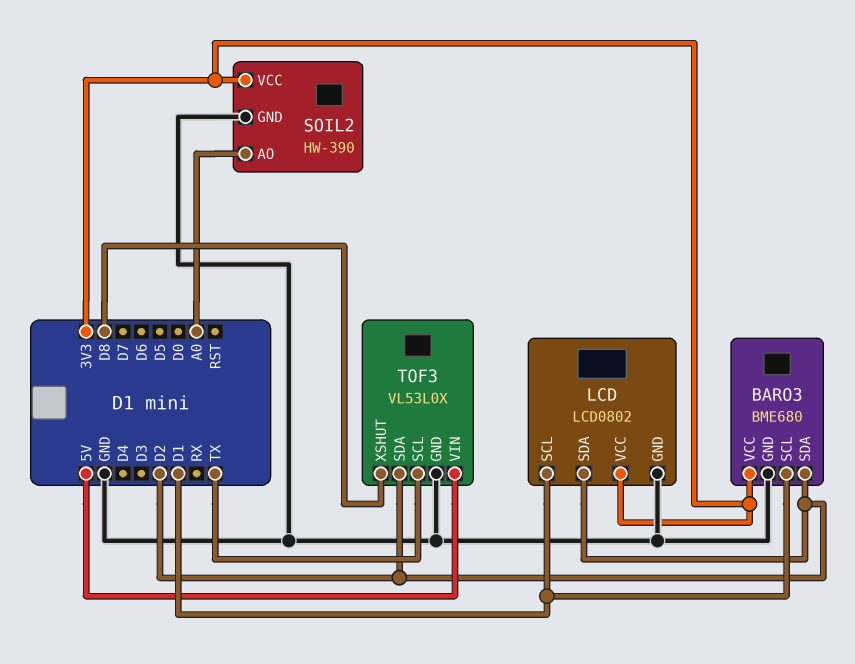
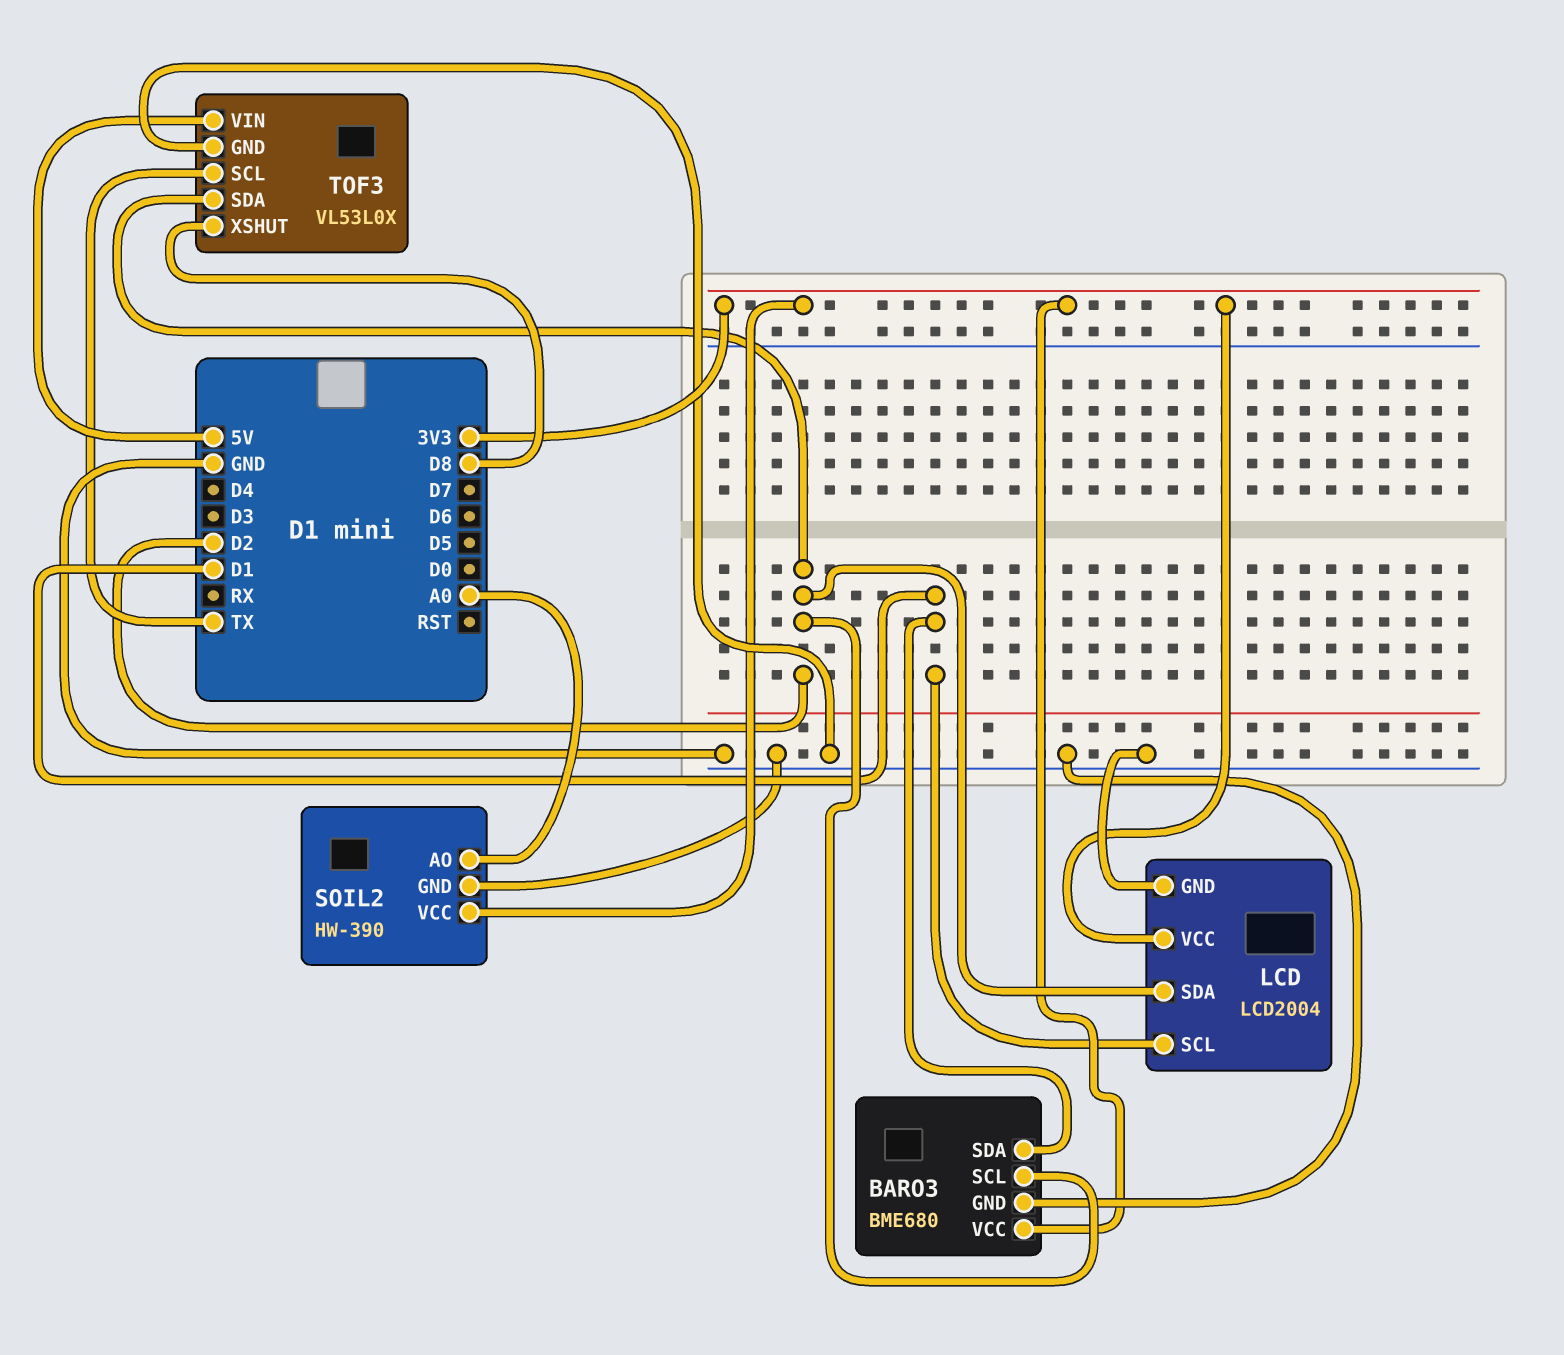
BARO3 pin SCL: D1 -> D2
BARO3 pin SDA: D2 -> D1
LCD: LCD0802 -> LCD2004

